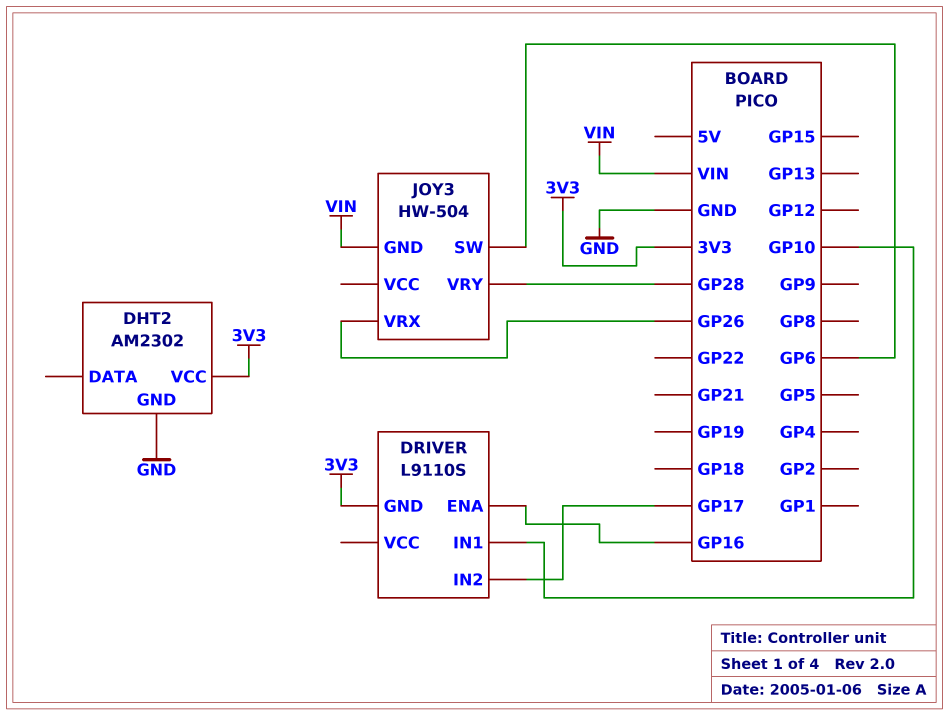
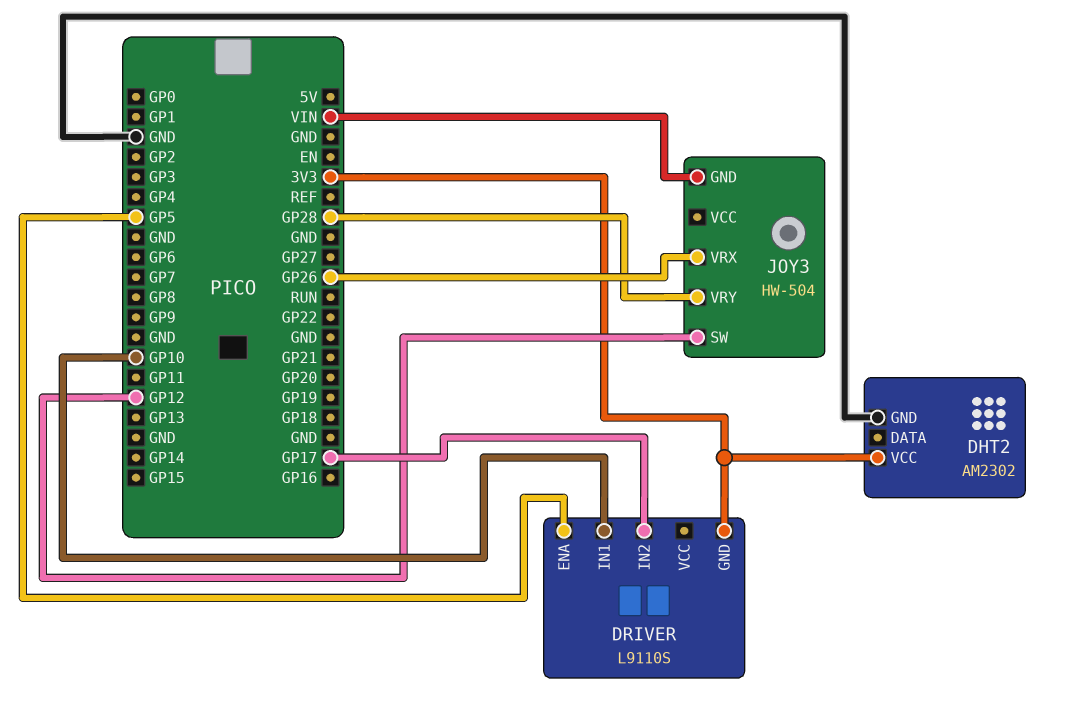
DRIVER pin ENA: GP16 -> GP5
JOY3 pin SW: GP6 -> GP12

